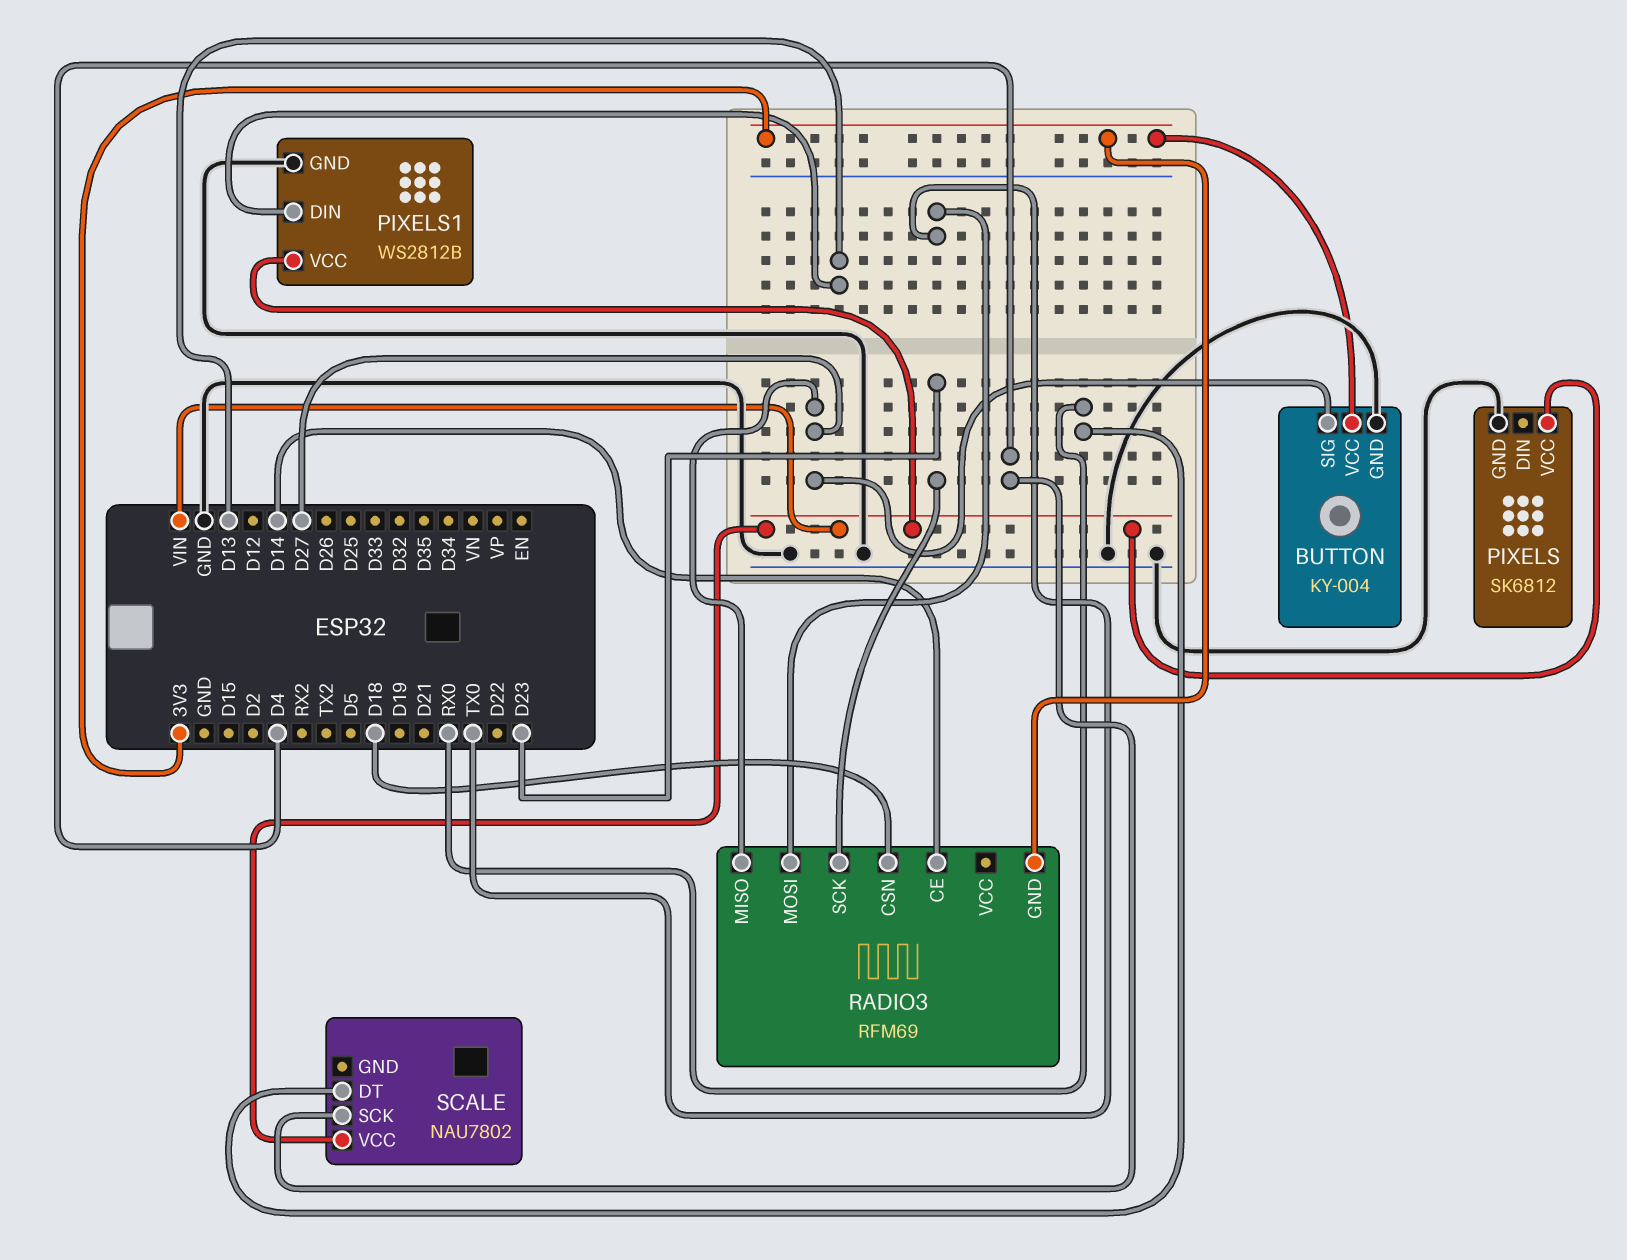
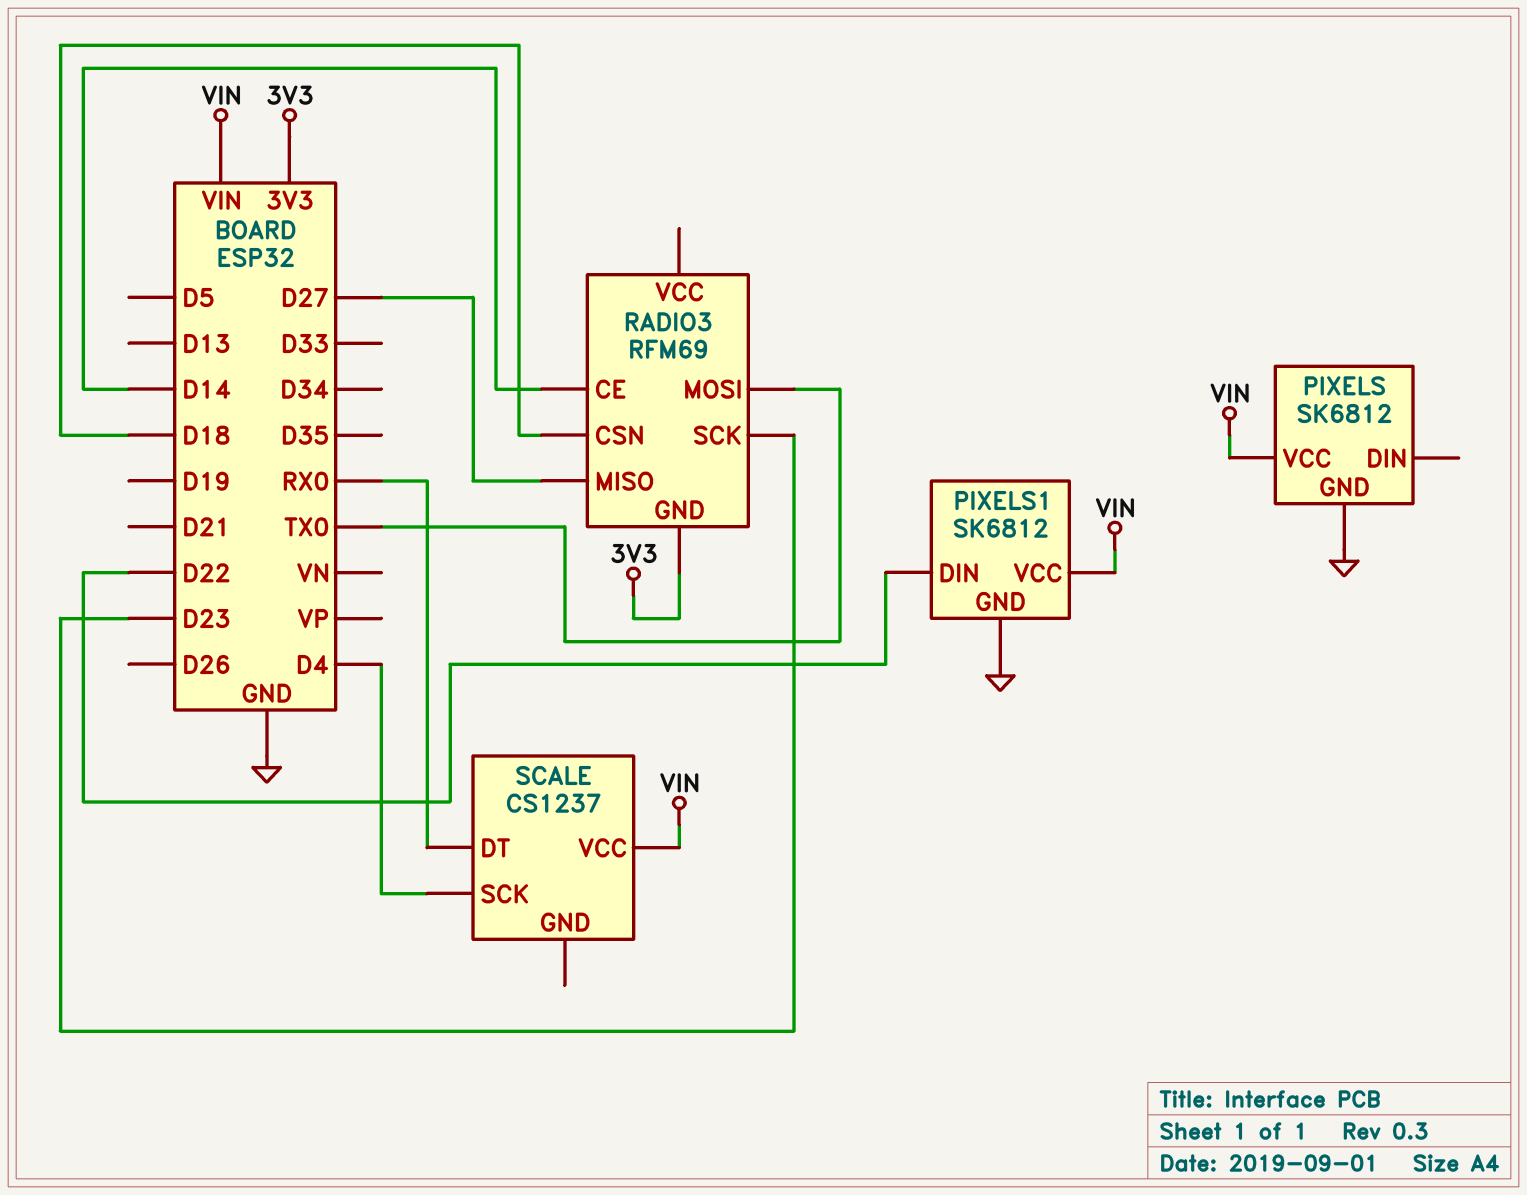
BUTTON: KY-004 -> none
BUTTON pin GND: GND -> none
BUTTON pin SIG: D27 -> none
BUTTON pin VCC: 3V3 -> none
PIXELS1: WS2812B -> SK6812
PIXELS1 pin DIN: D13 -> D22
SCALE: NAU7802 -> CS1237

